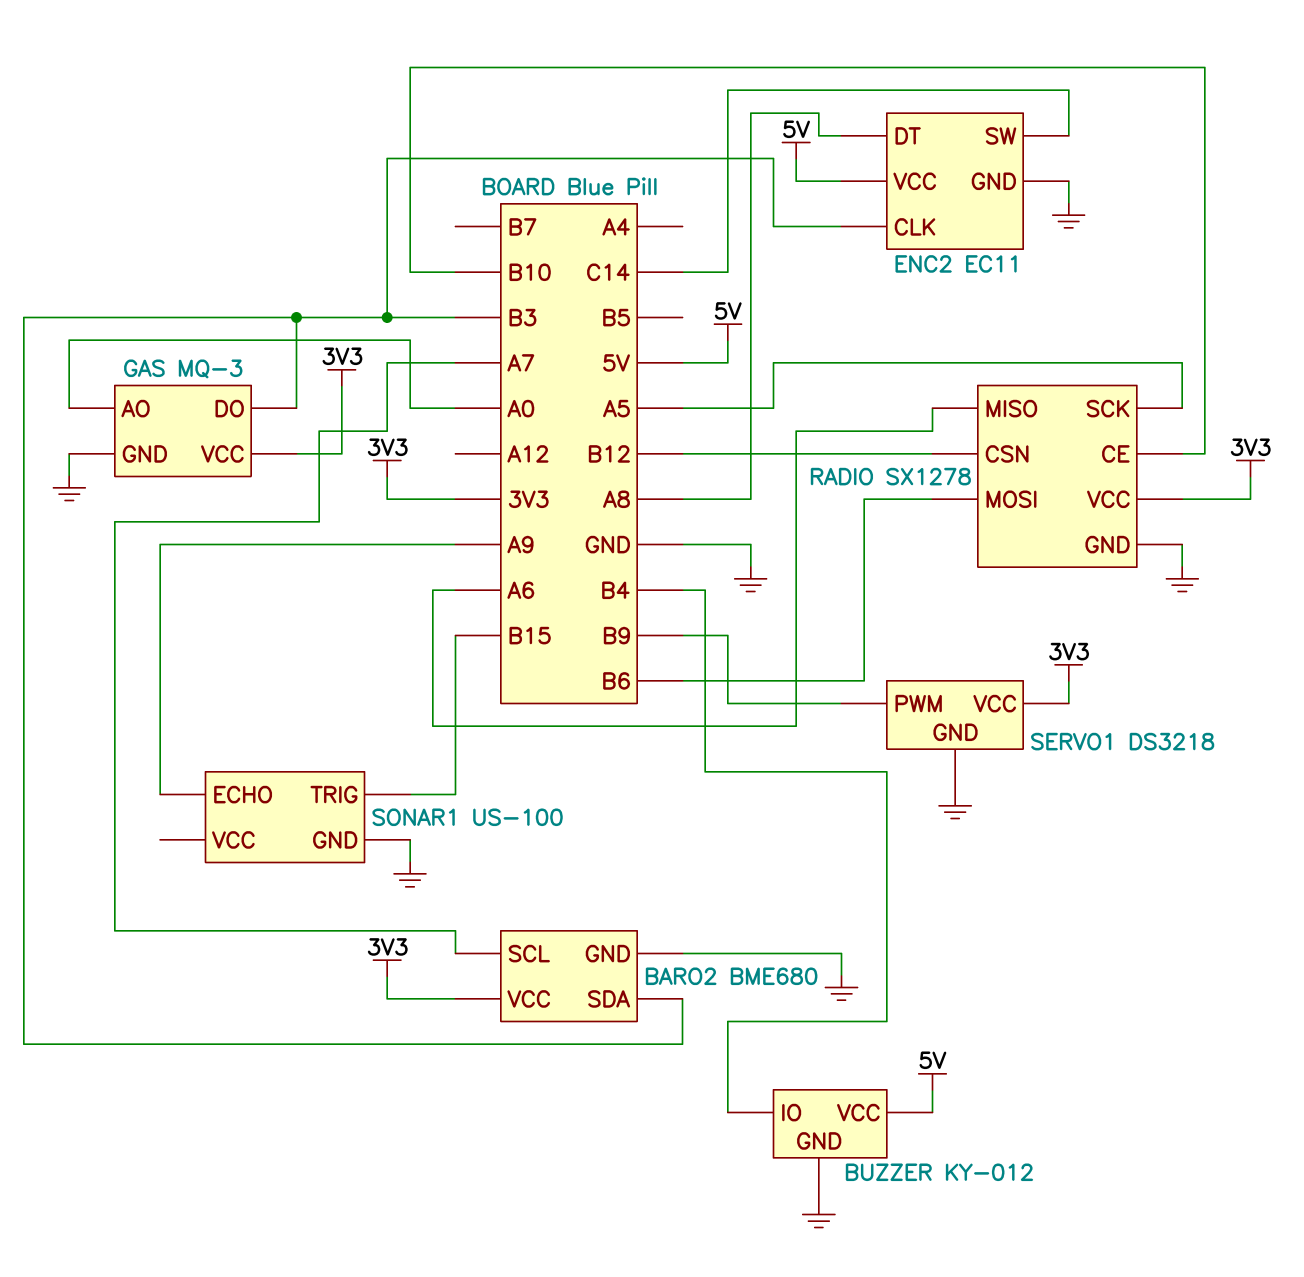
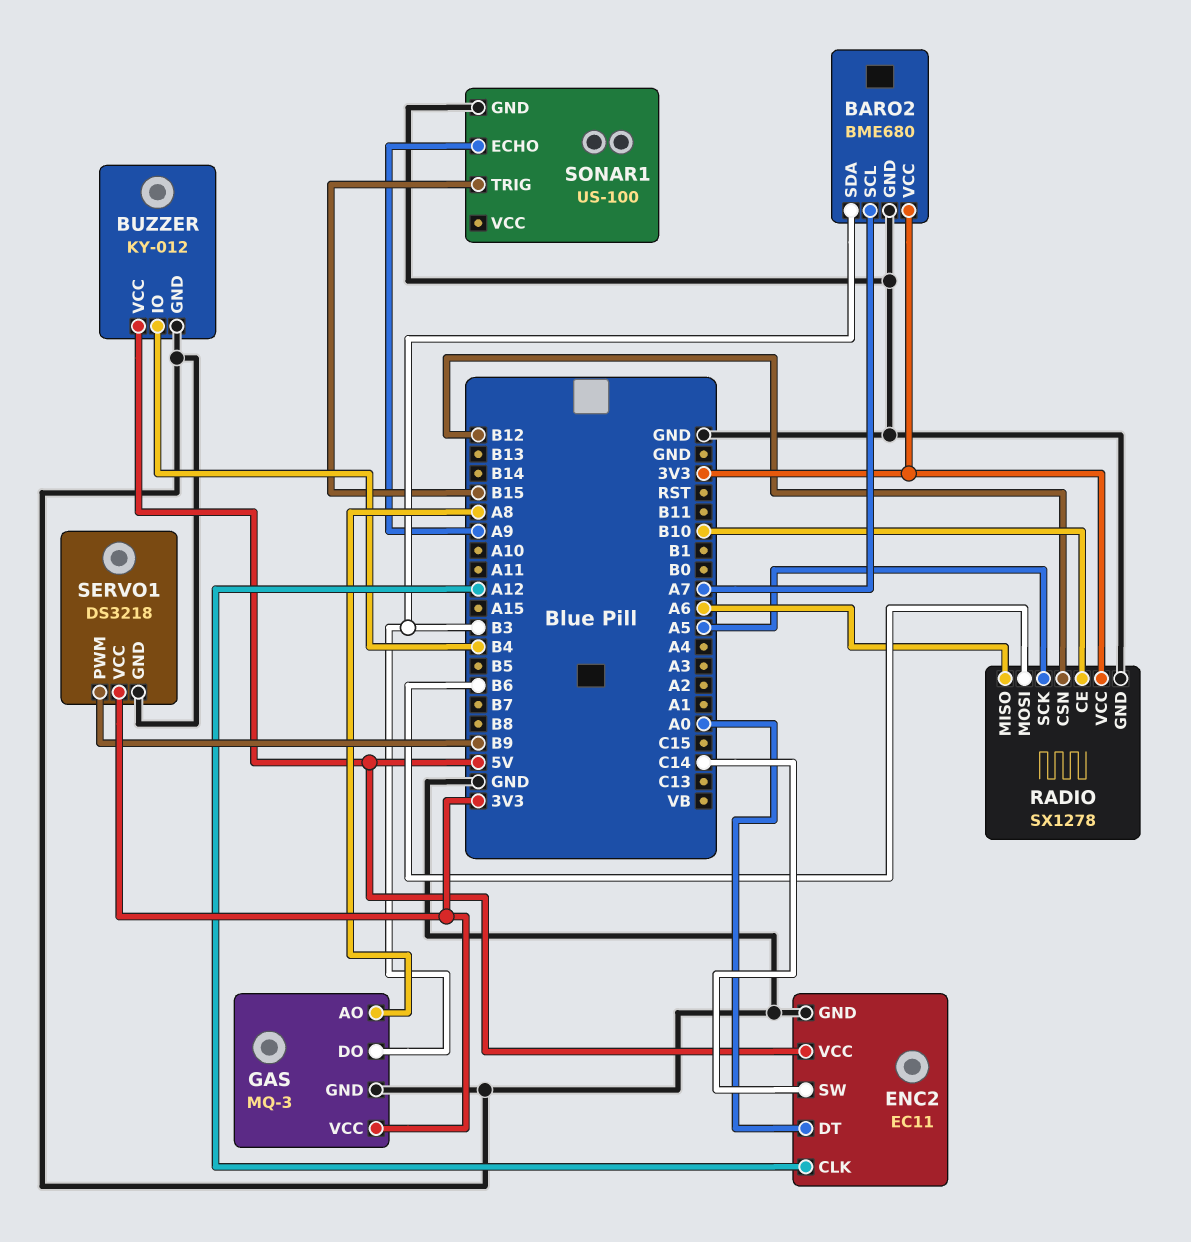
ENC2 pin CLK: B3 -> A12
ENC2 pin DT: A8 -> A0
GAS pin AO: A0 -> A8

